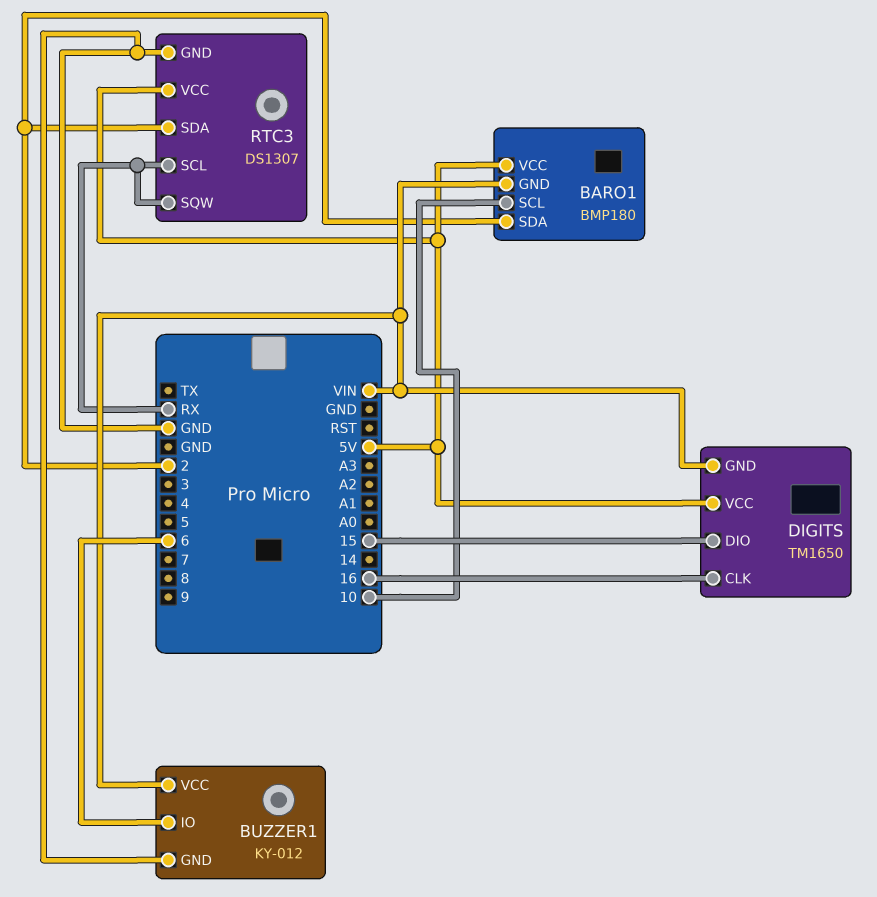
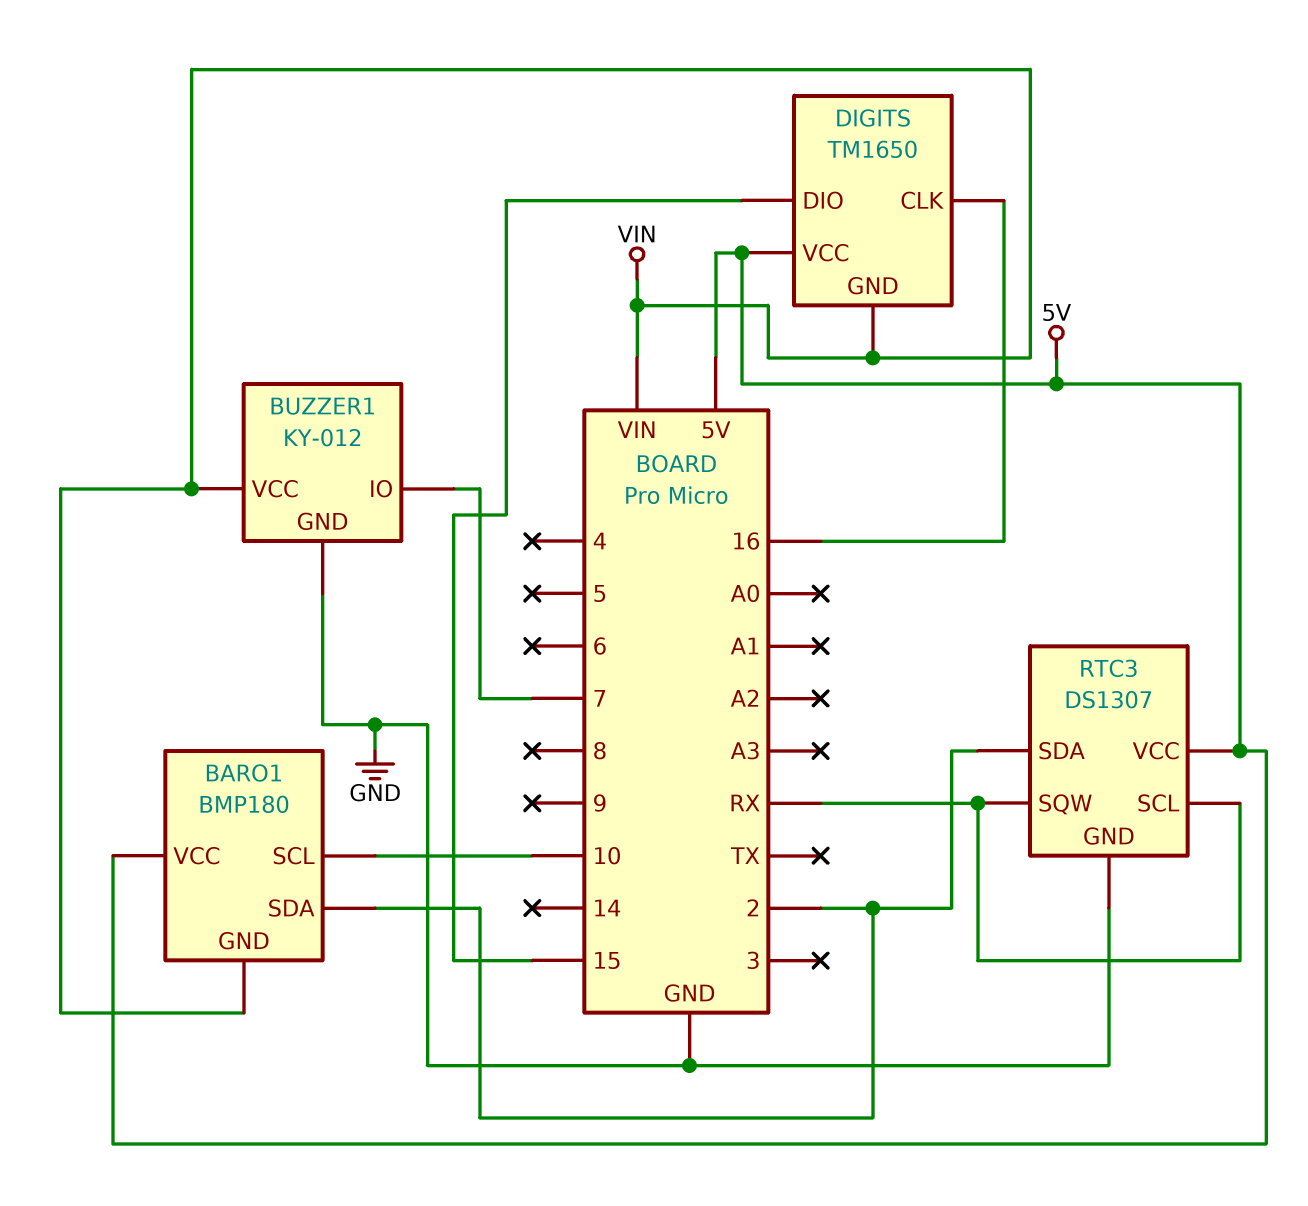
BUZZER1 pin IO: 6 -> 7

